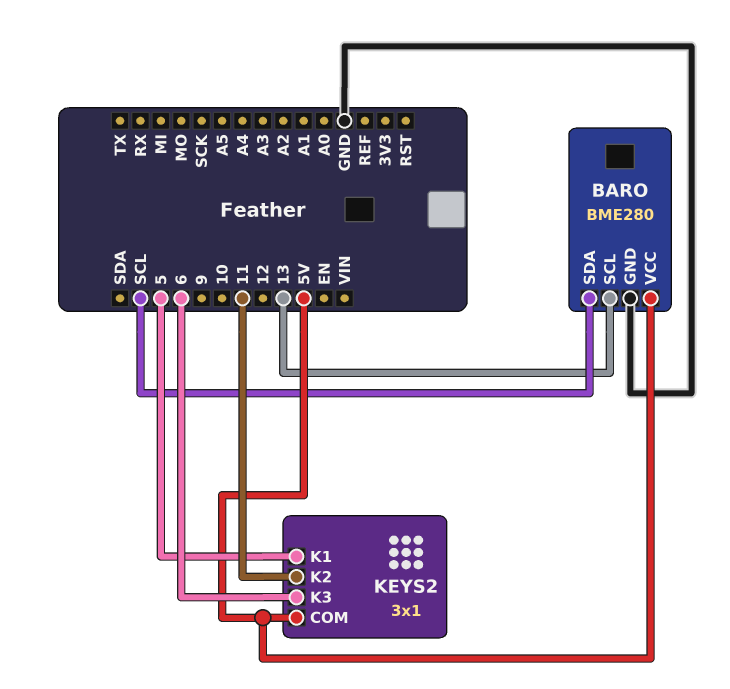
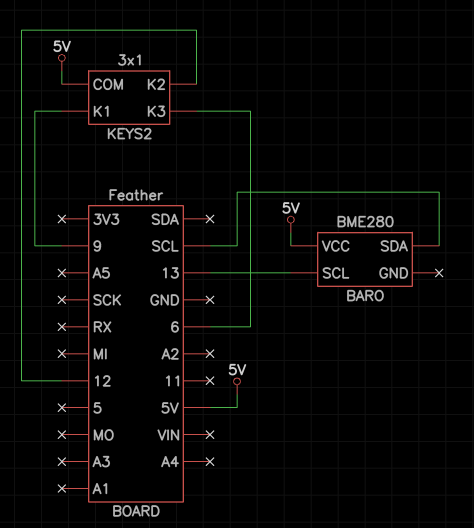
BARO pin GND: GND -> none
KEYS2 pin K1: 5 -> 9
KEYS2 pin K2: 11 -> 12

